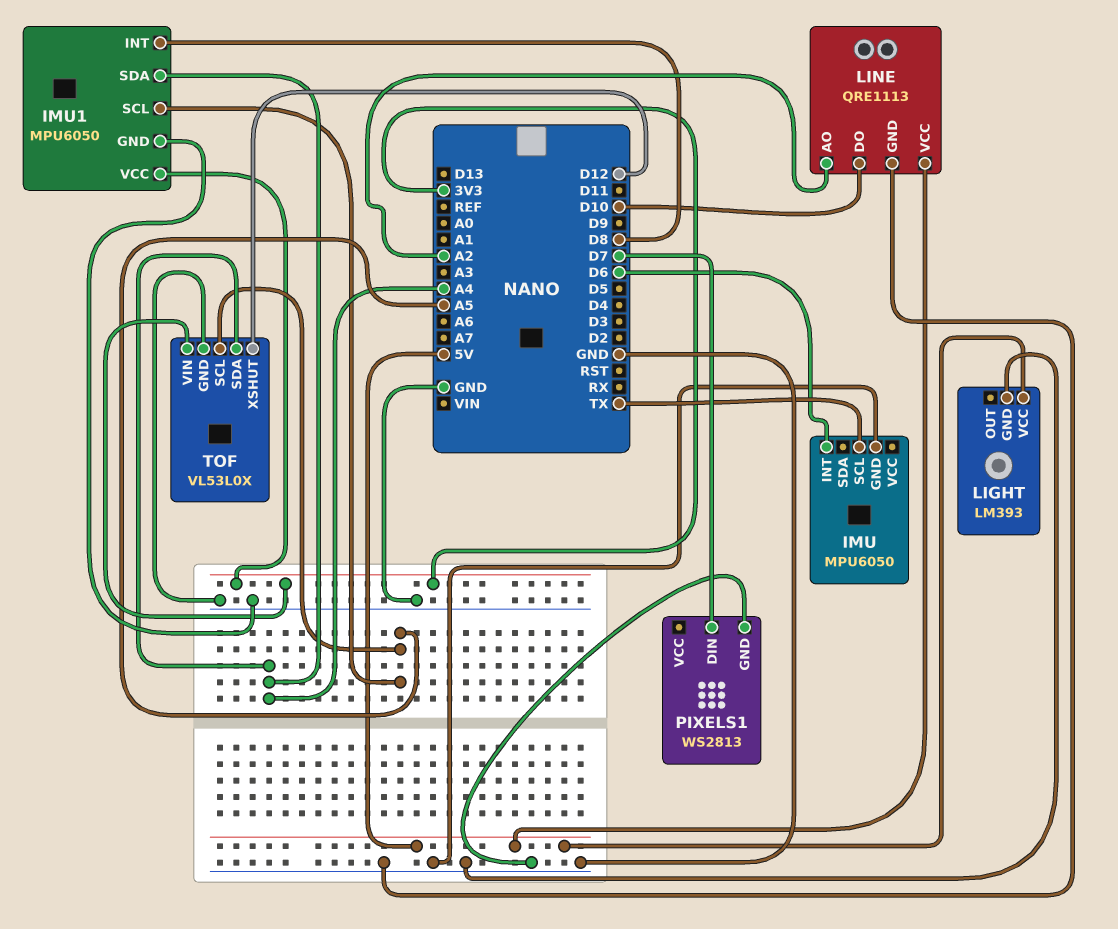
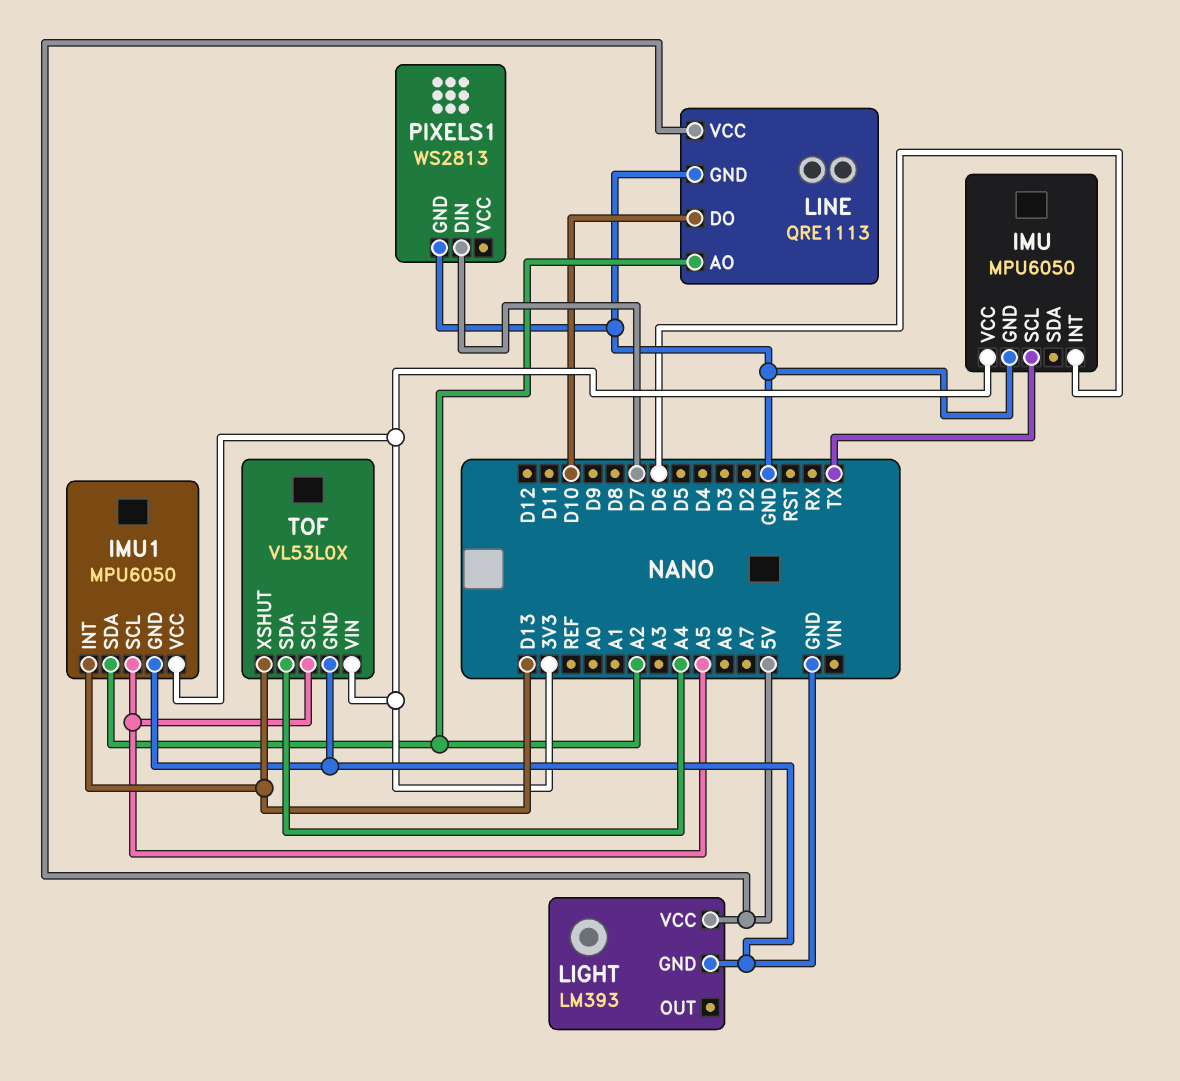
IMU pin VCC: none -> 3V3
IMU1 pin INT: D8 -> D13
IMU1 pin SDA: A4 -> A2
TOF pin XSHUT: D12 -> D13

